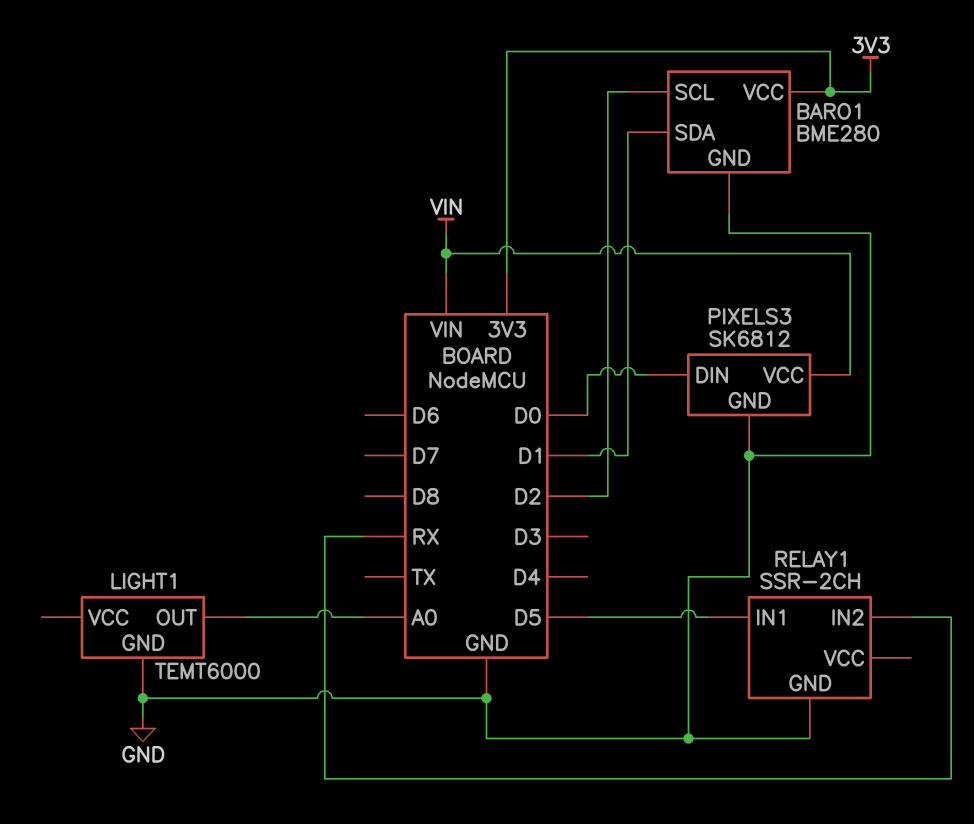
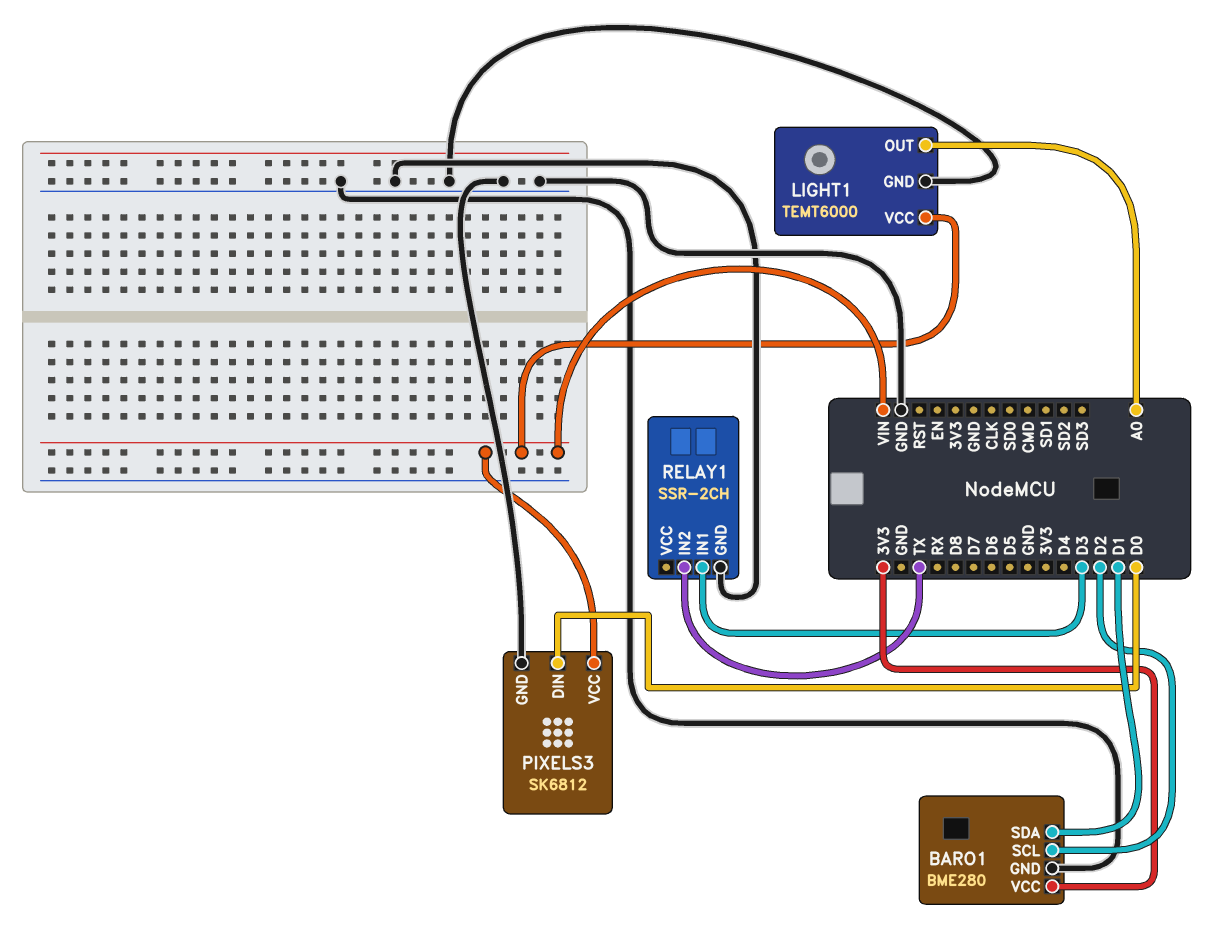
LIGHT1 pin VCC: none -> VIN
RELAY1 pin IN1: D5 -> D3
RELAY1 pin IN2: RX -> TX

